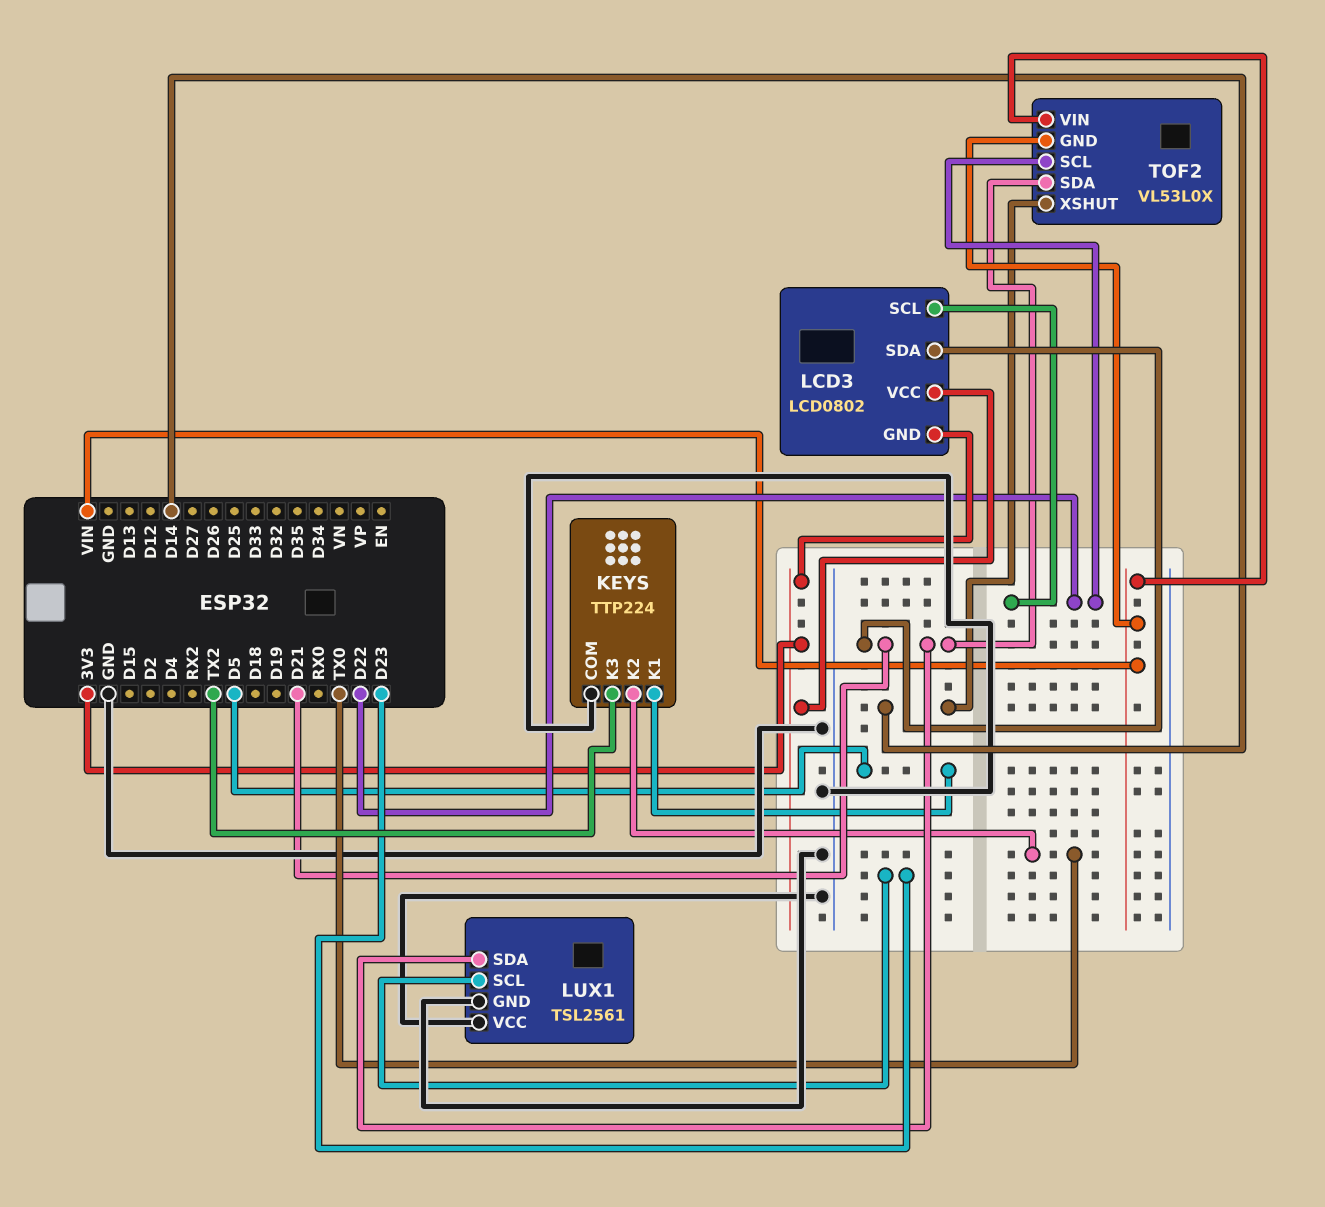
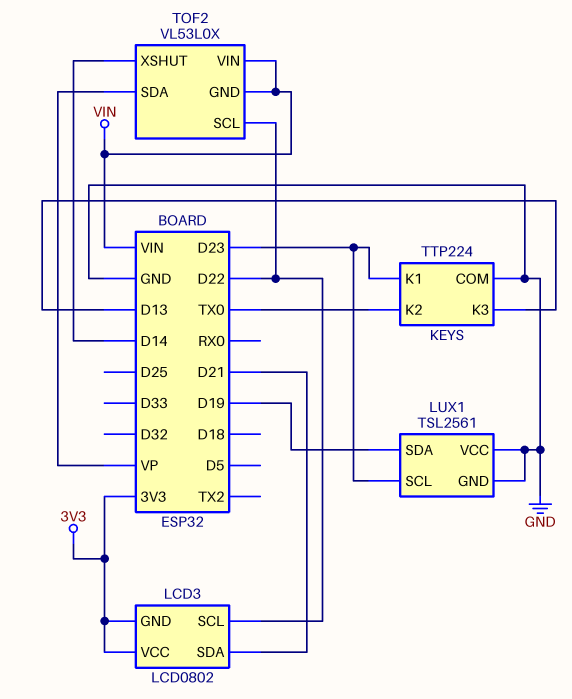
KEYS pin K1: D5 -> D23
KEYS pin K3: TX2 -> D13
LUX1 pin SDA: D21 -> D19
TOF2 pin SDA: D21 -> VP

